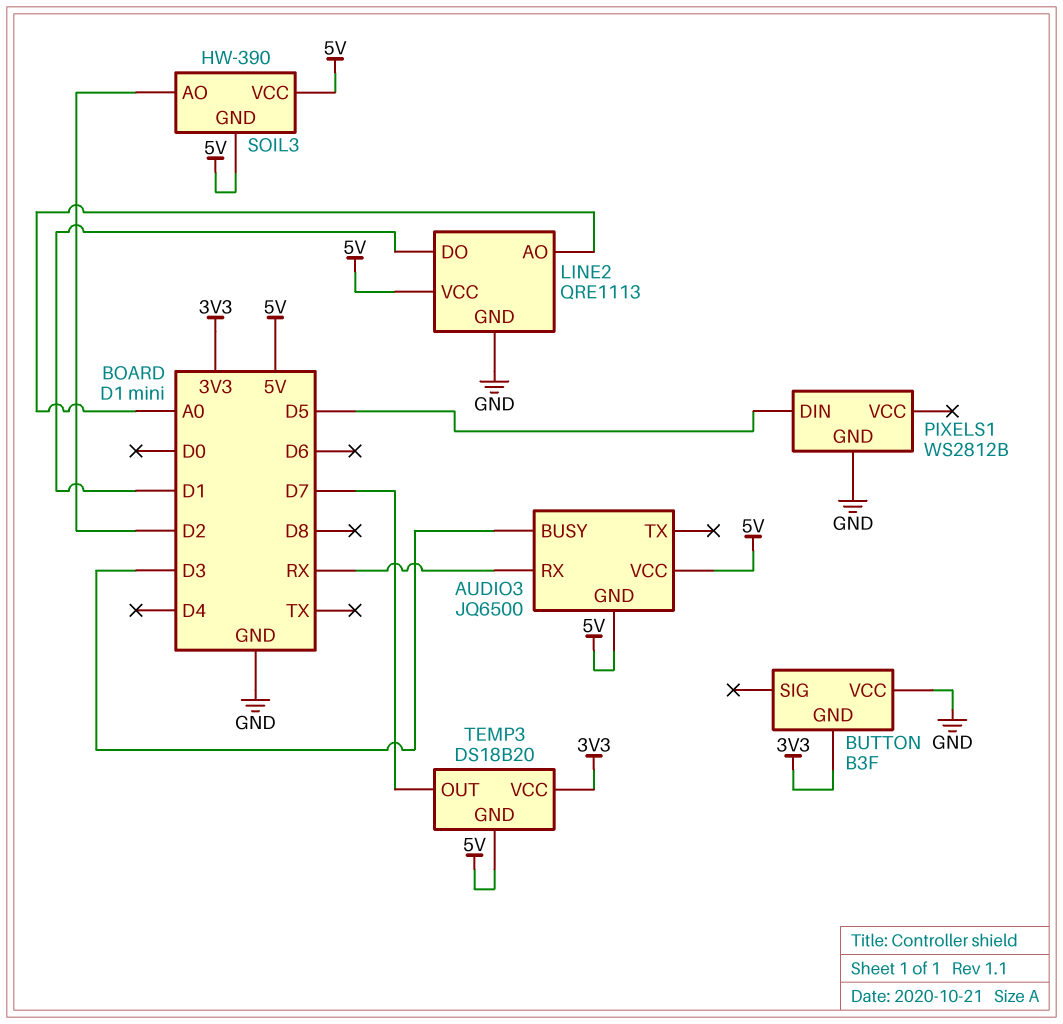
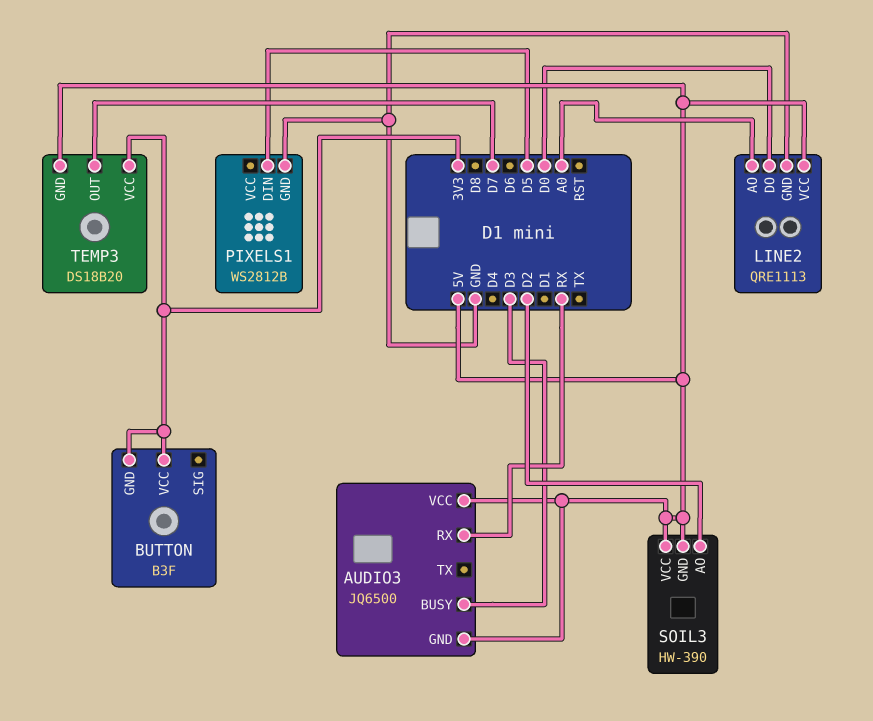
BUTTON pin VCC: GND -> 3V3
LINE2 pin DO: D1 -> D0

